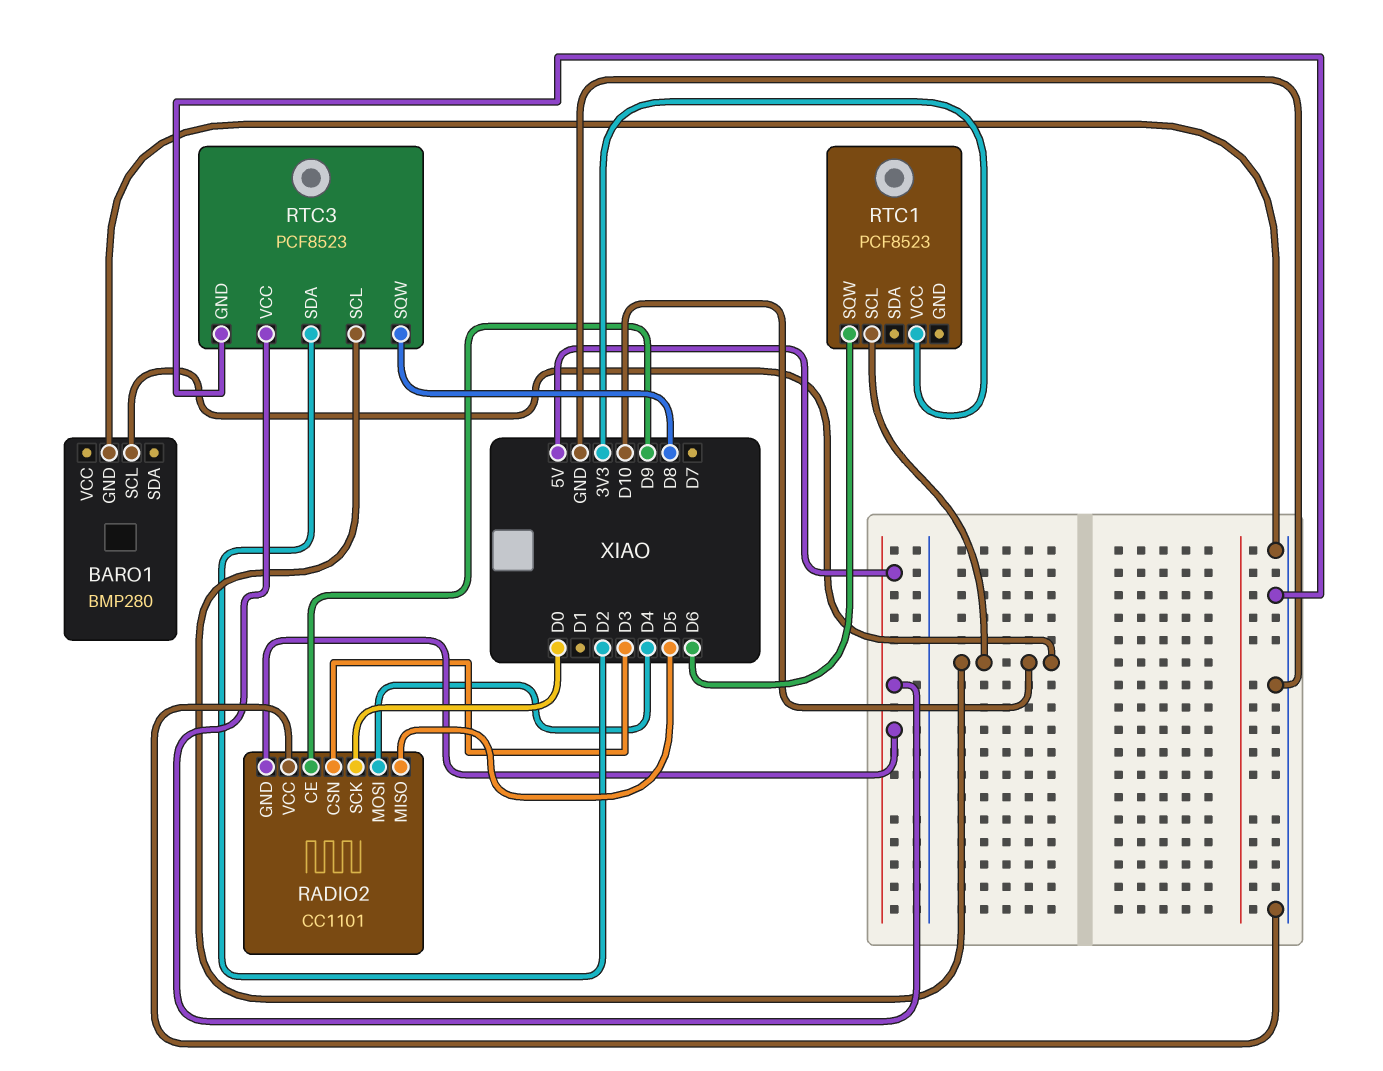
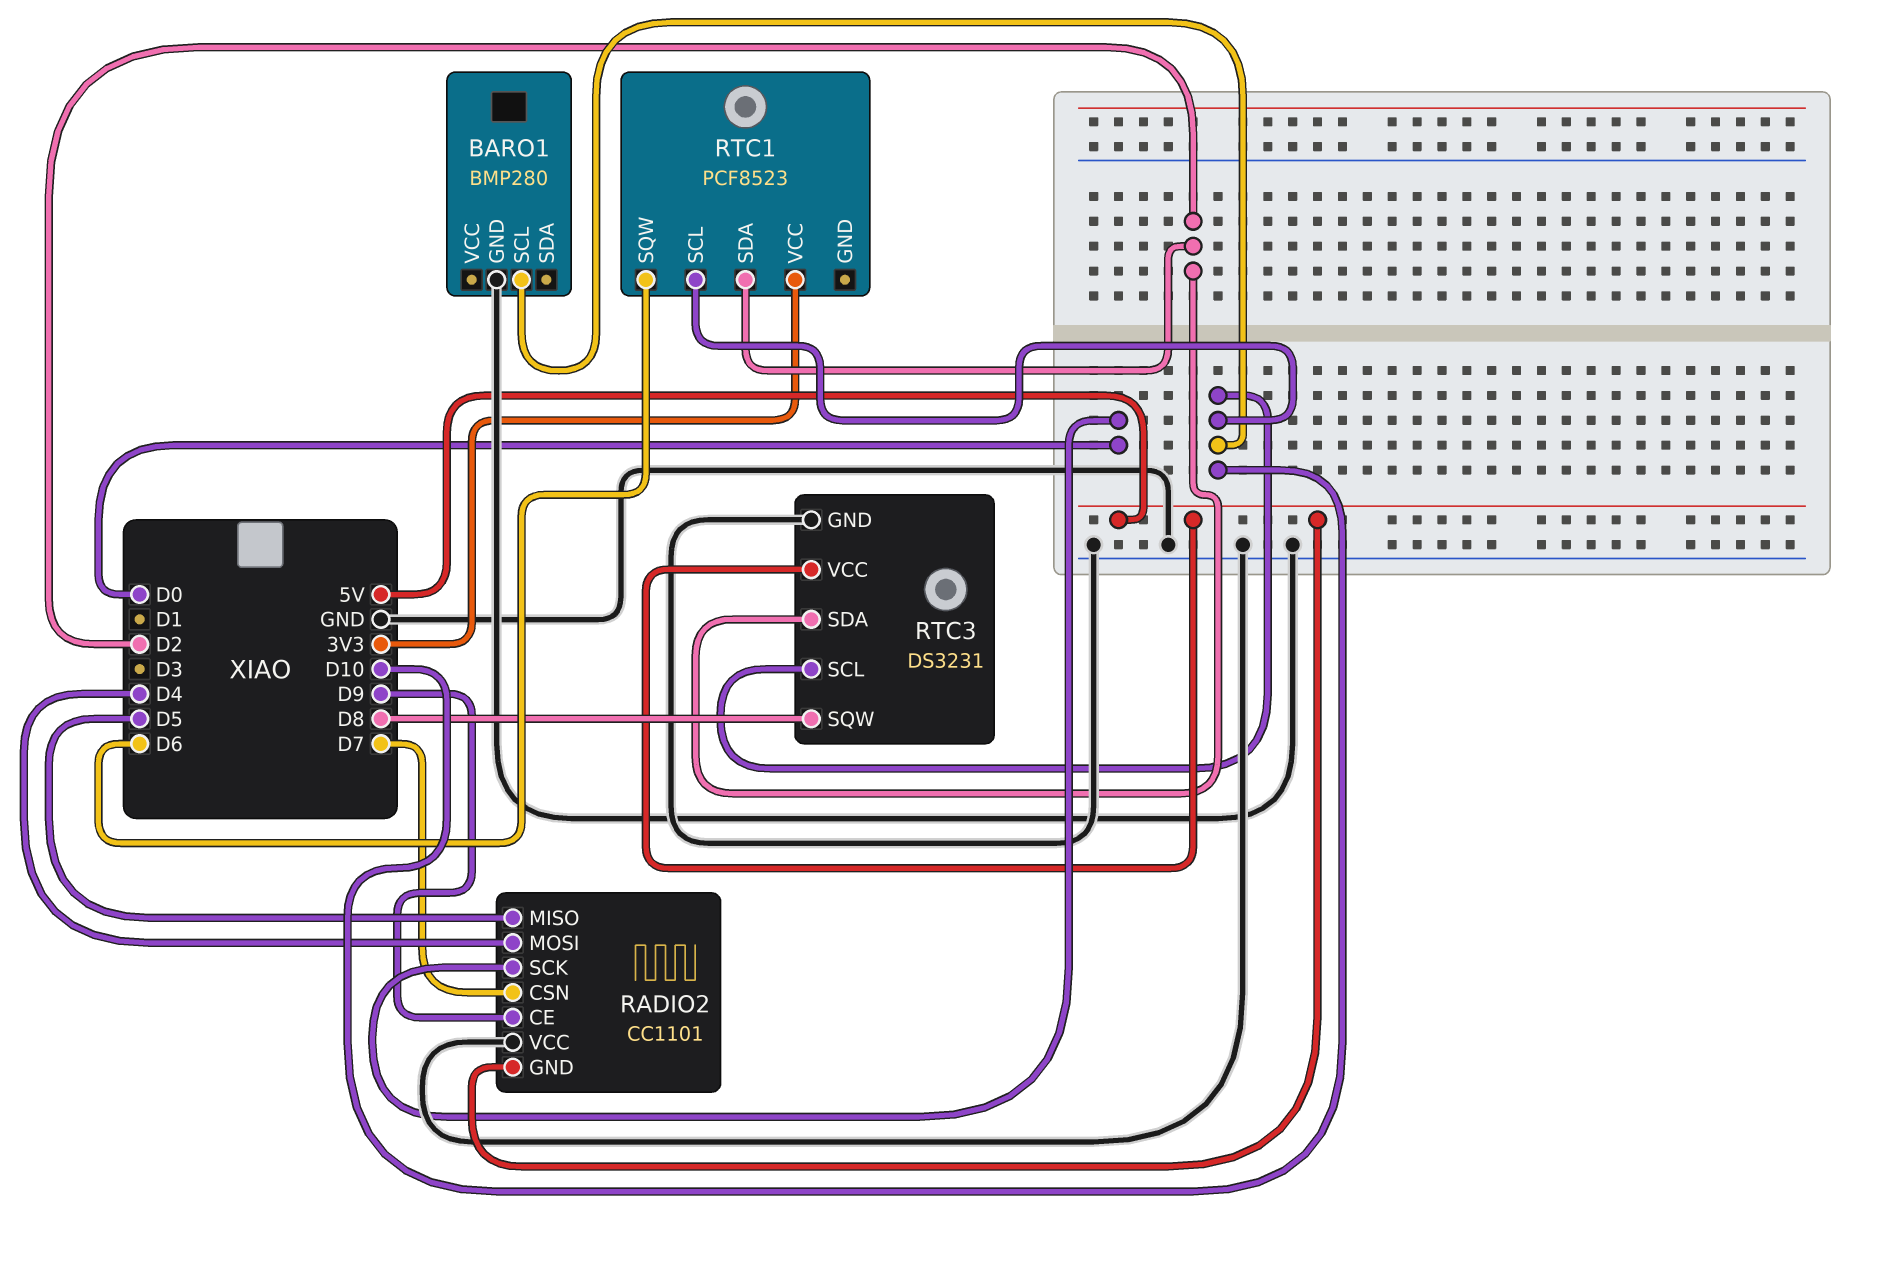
RADIO2 pin CSN: D3 -> D7
RTC1 pin SDA: none -> D2
RTC3: PCF8523 -> DS3231

